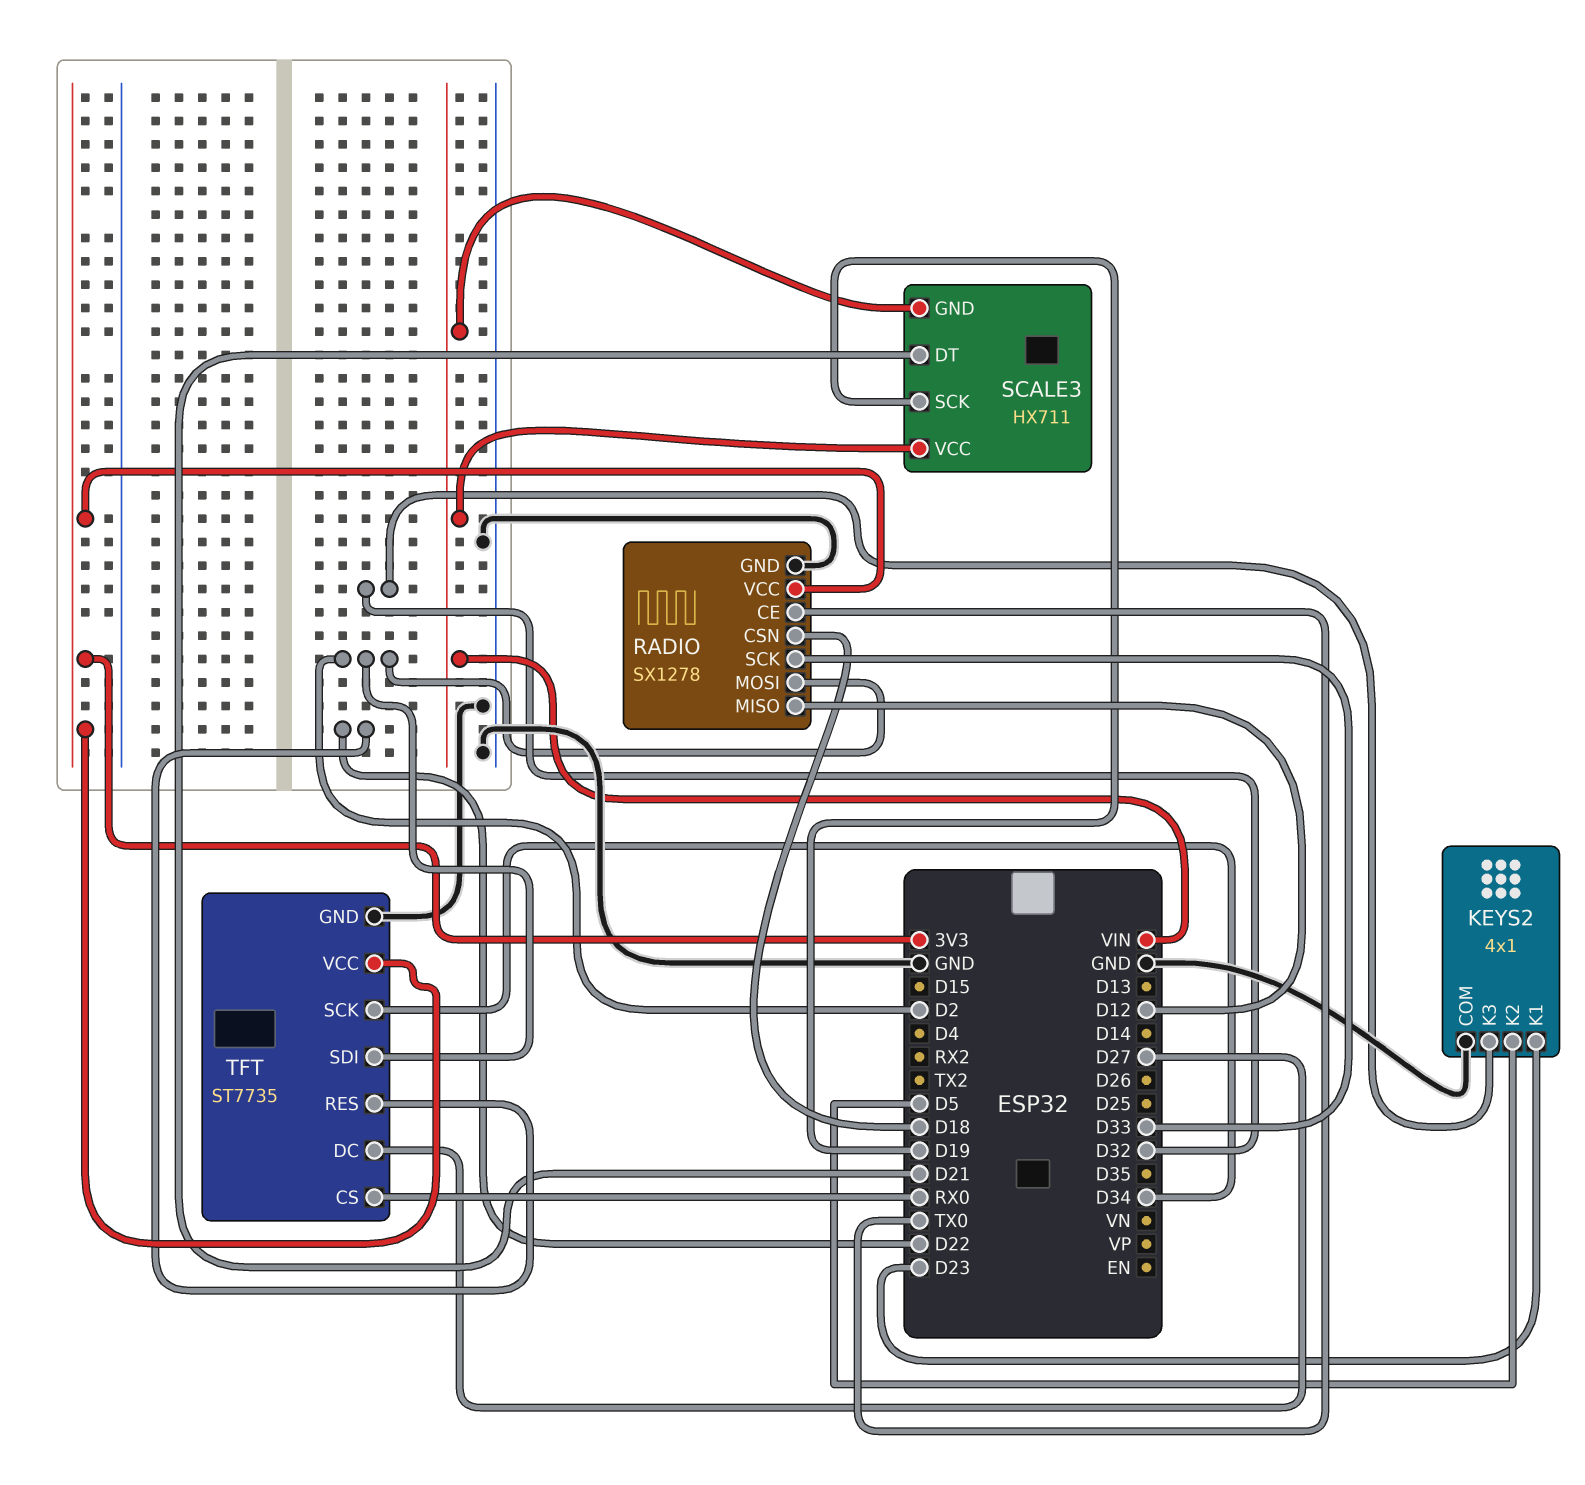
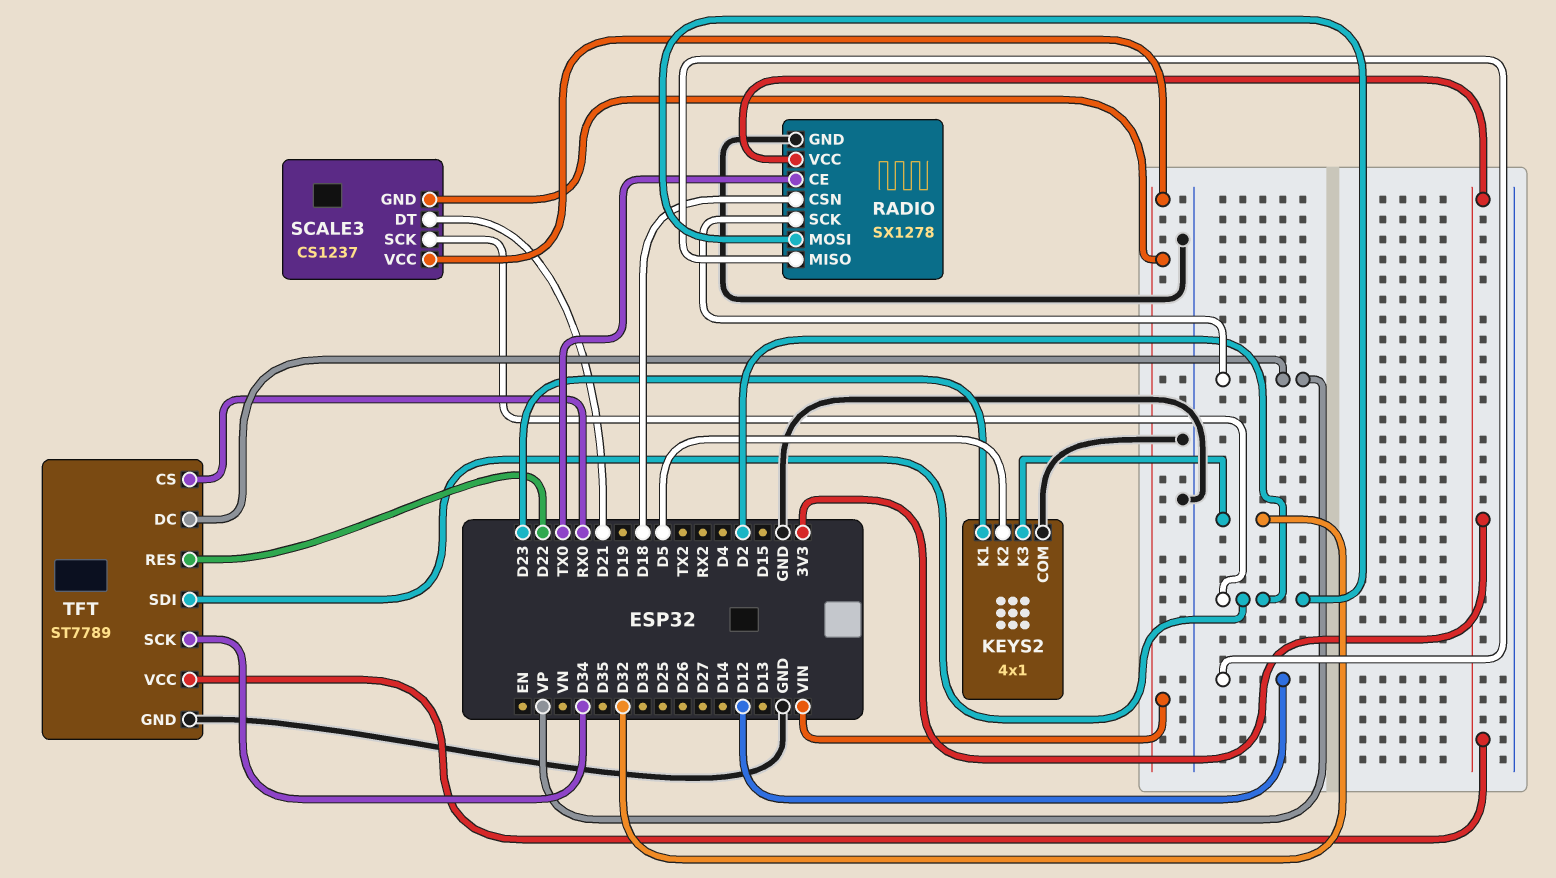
RADIO pin SCK: D33 -> VP
SCALE3: HX711 -> CS1237
SCALE3 pin SCK: D19 -> D2
TFT: ST7735 -> ST7789
TFT pin DC: D27 -> VP

